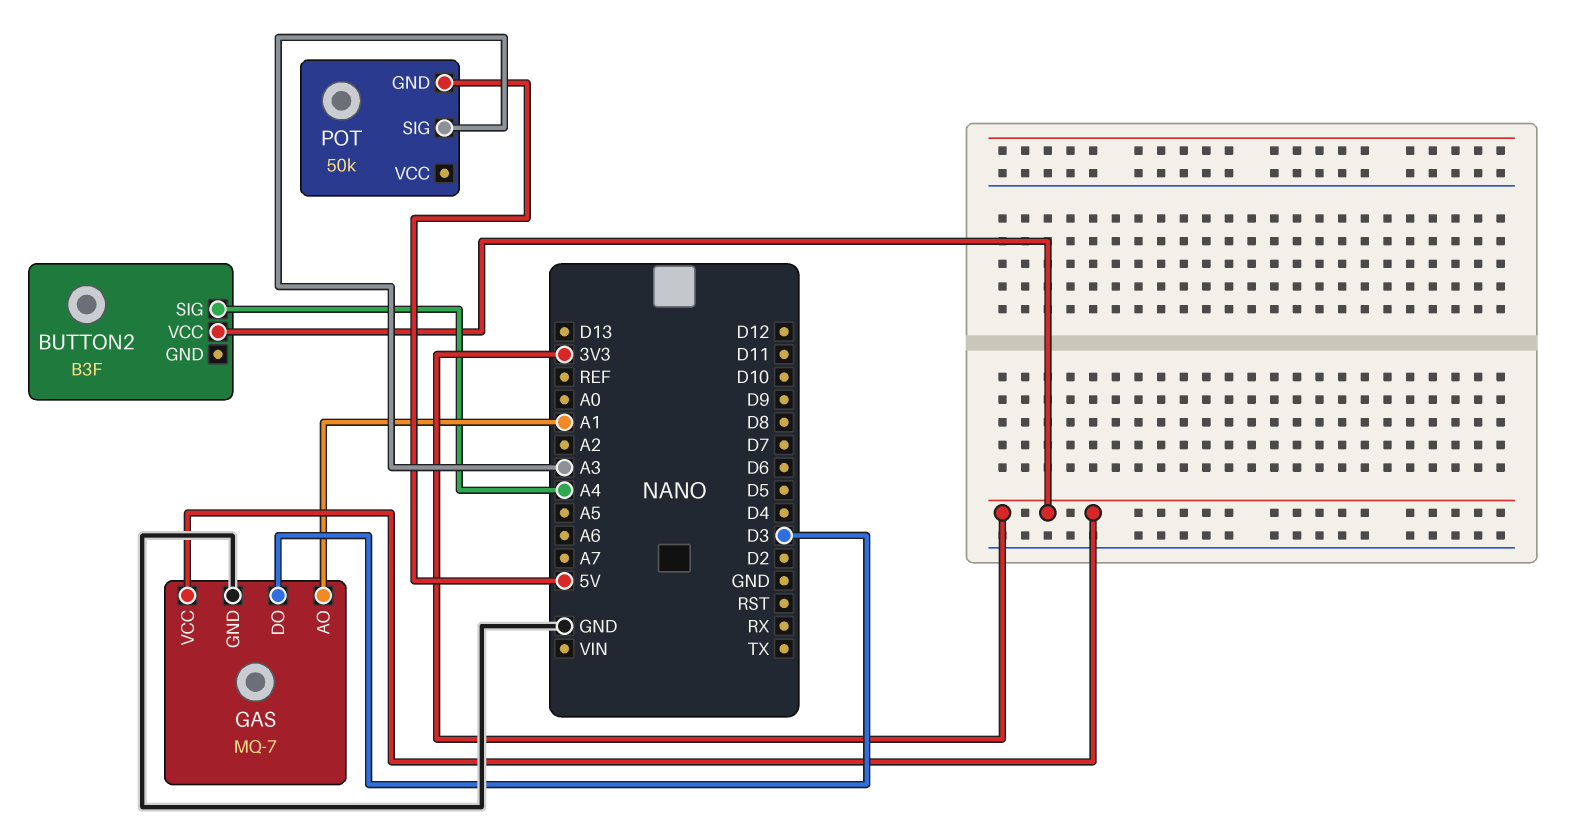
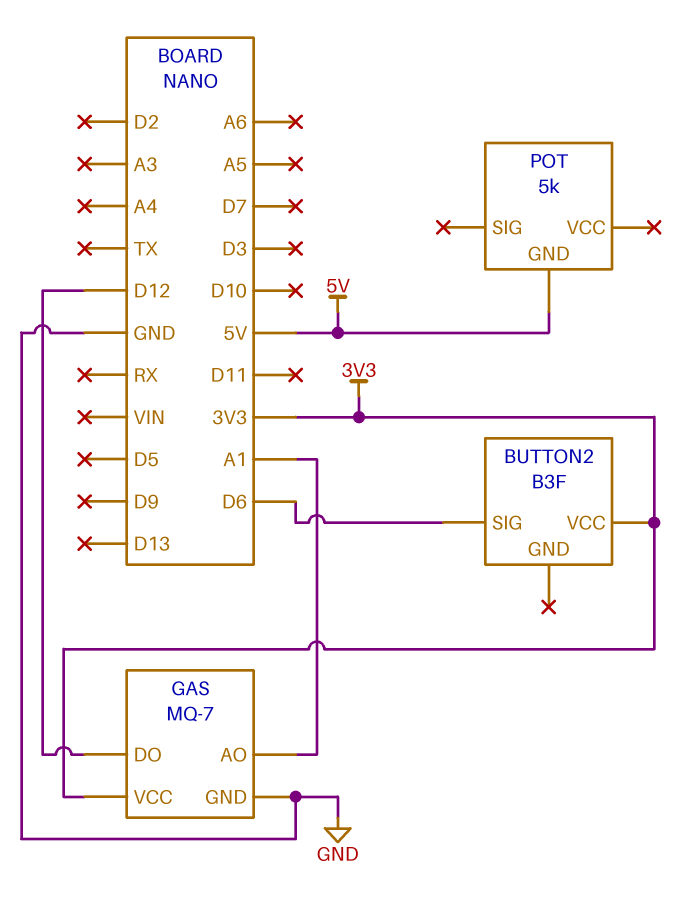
BUTTON2 pin SIG: A4 -> D6
GAS pin DO: D3 -> D12
POT: 50k -> 5k
POT pin SIG: A3 -> none

